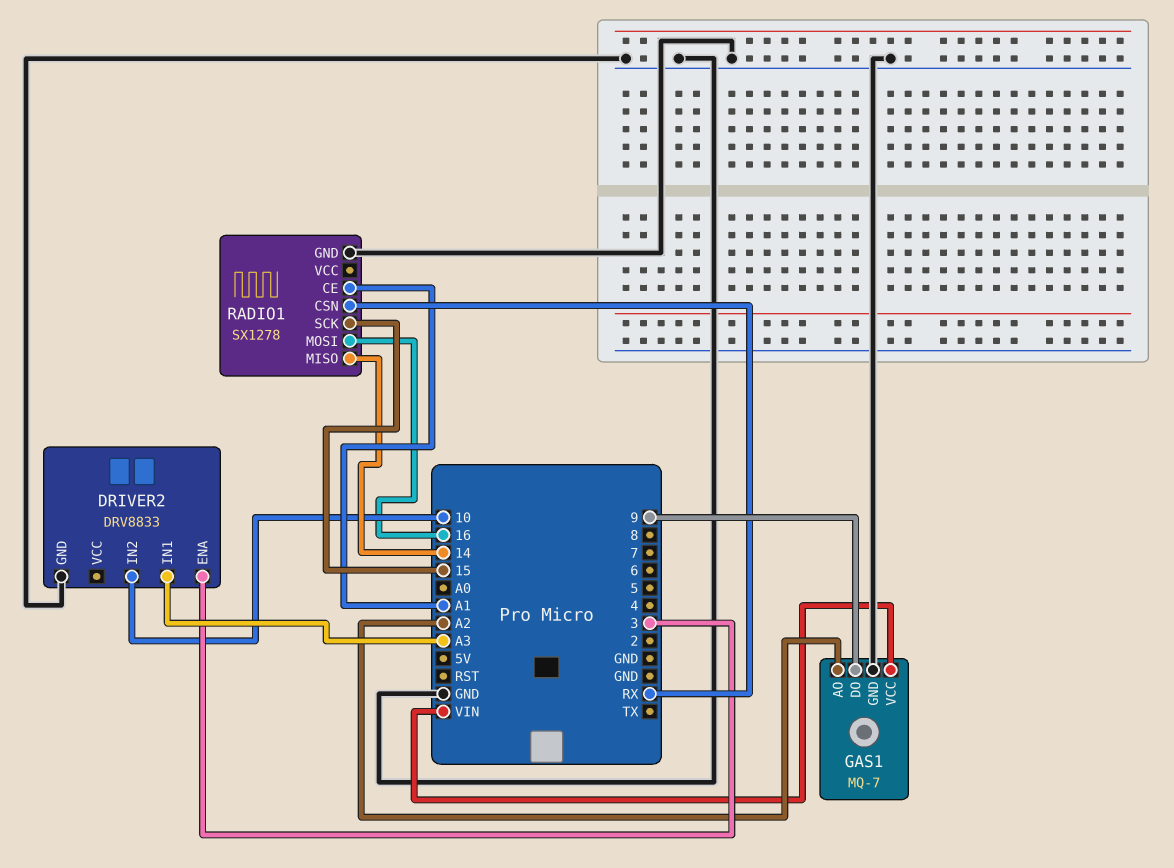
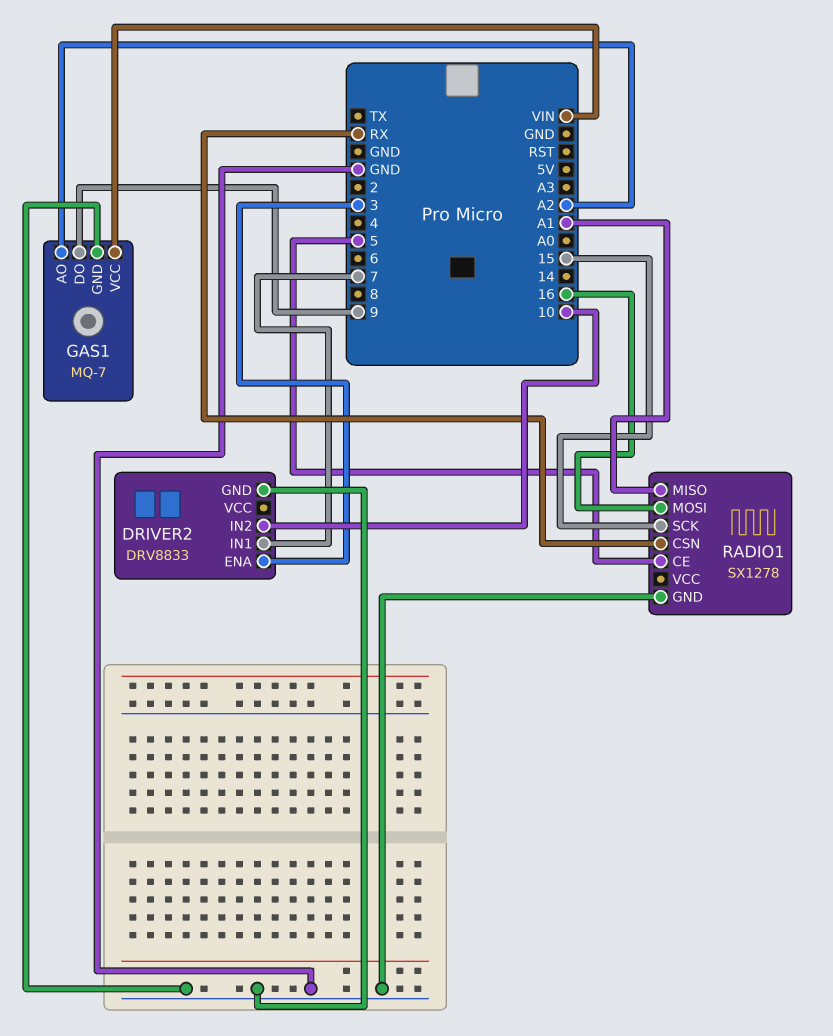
DRIVER2 pin IN1: A3 -> 7
RADIO1 pin CE: A1 -> 5
RADIO1 pin MISO: 14 -> A1

